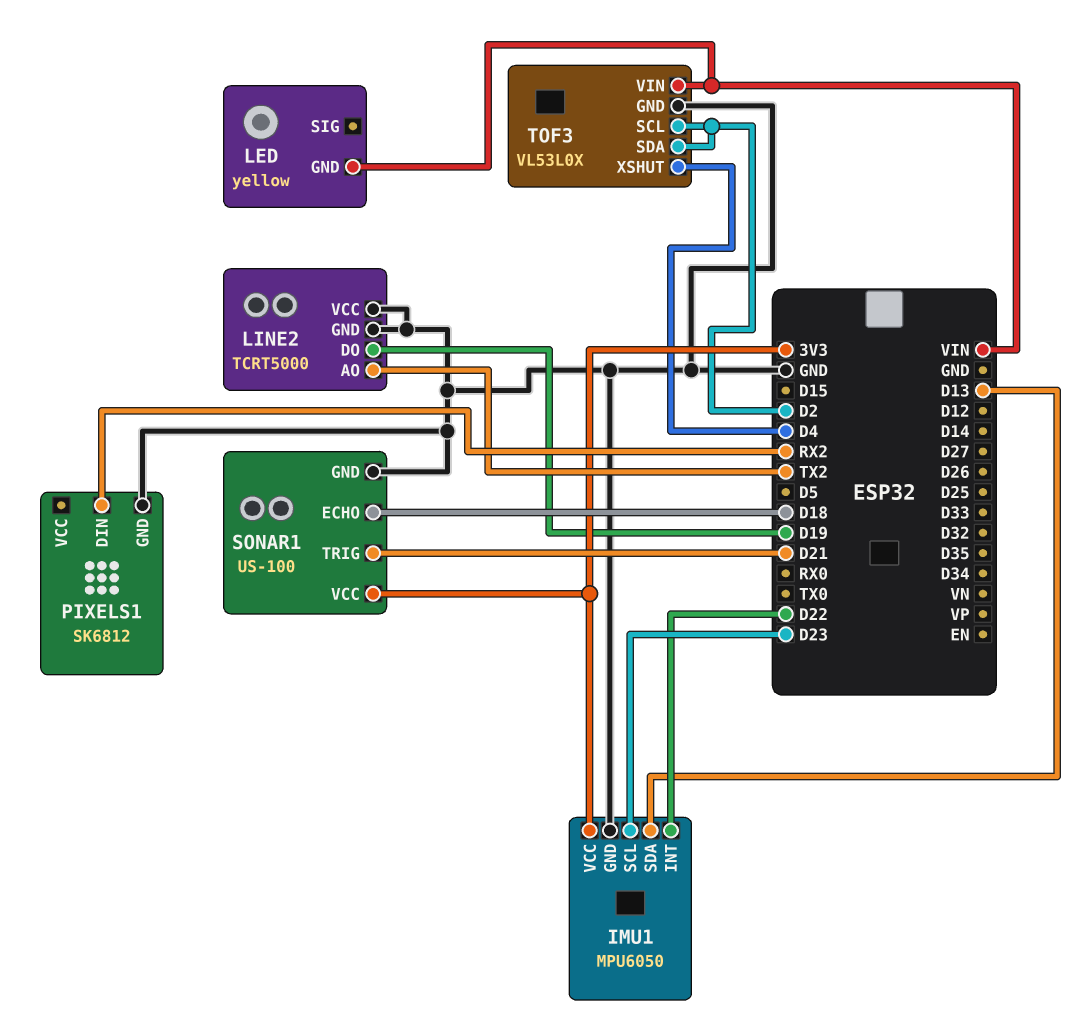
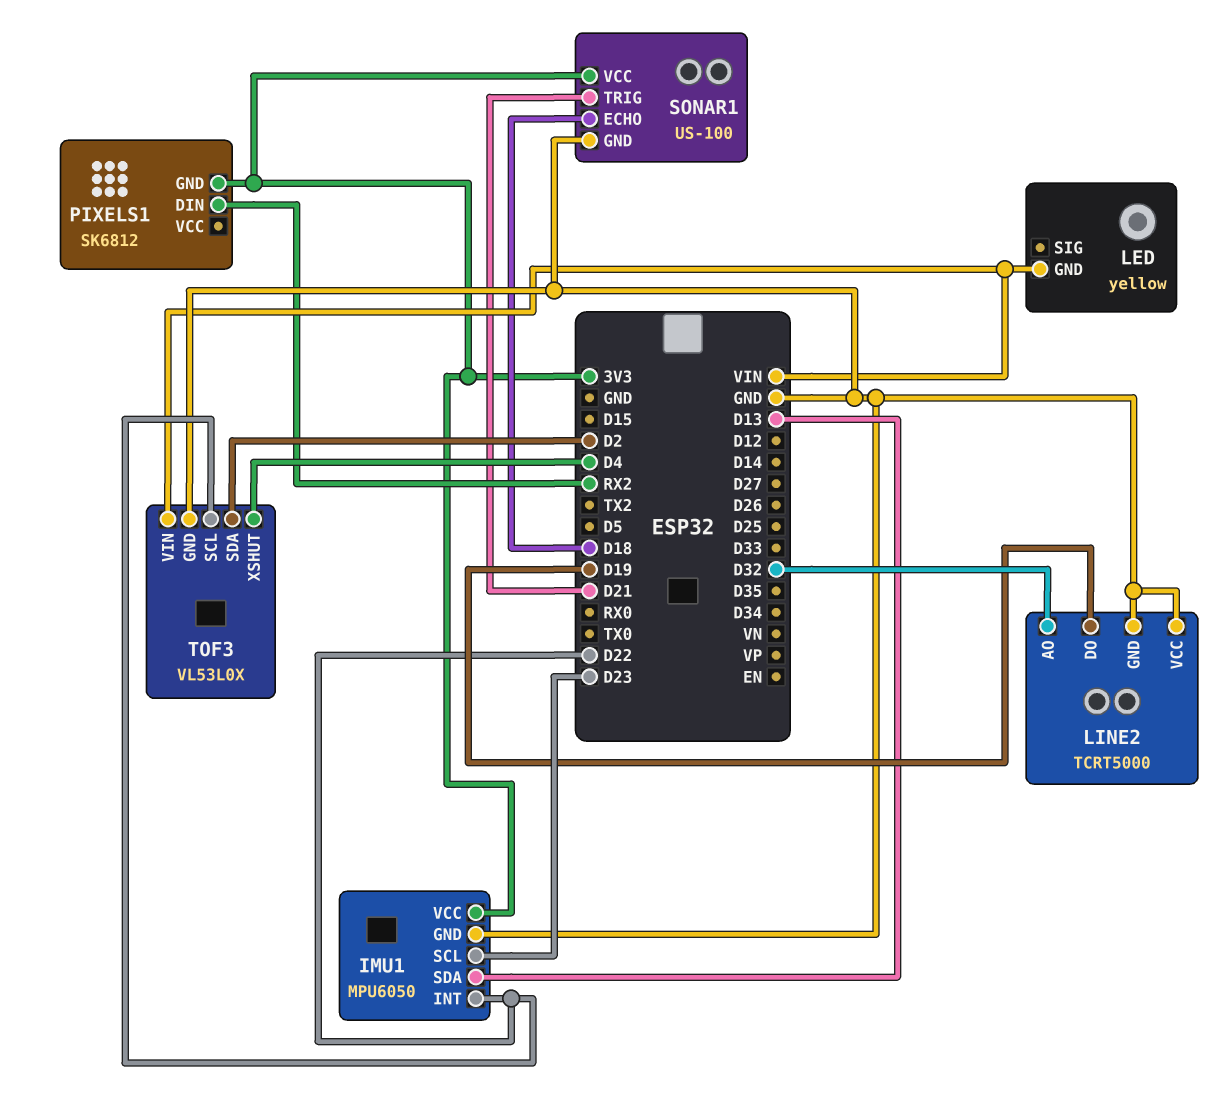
LINE2 pin AO: TX2 -> D32
PIXELS1 pin GND: GND -> 3V3
TOF3 pin SCL: D2 -> D22

